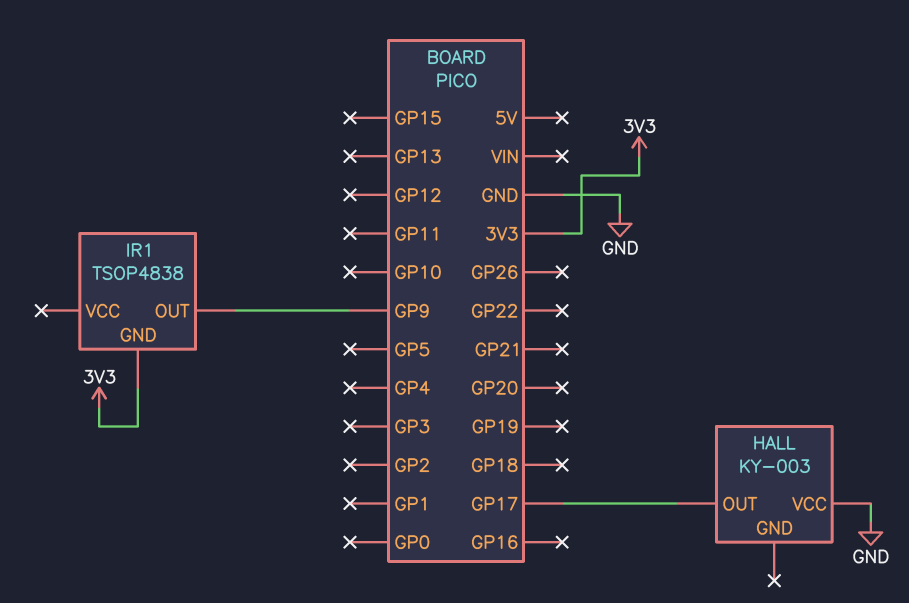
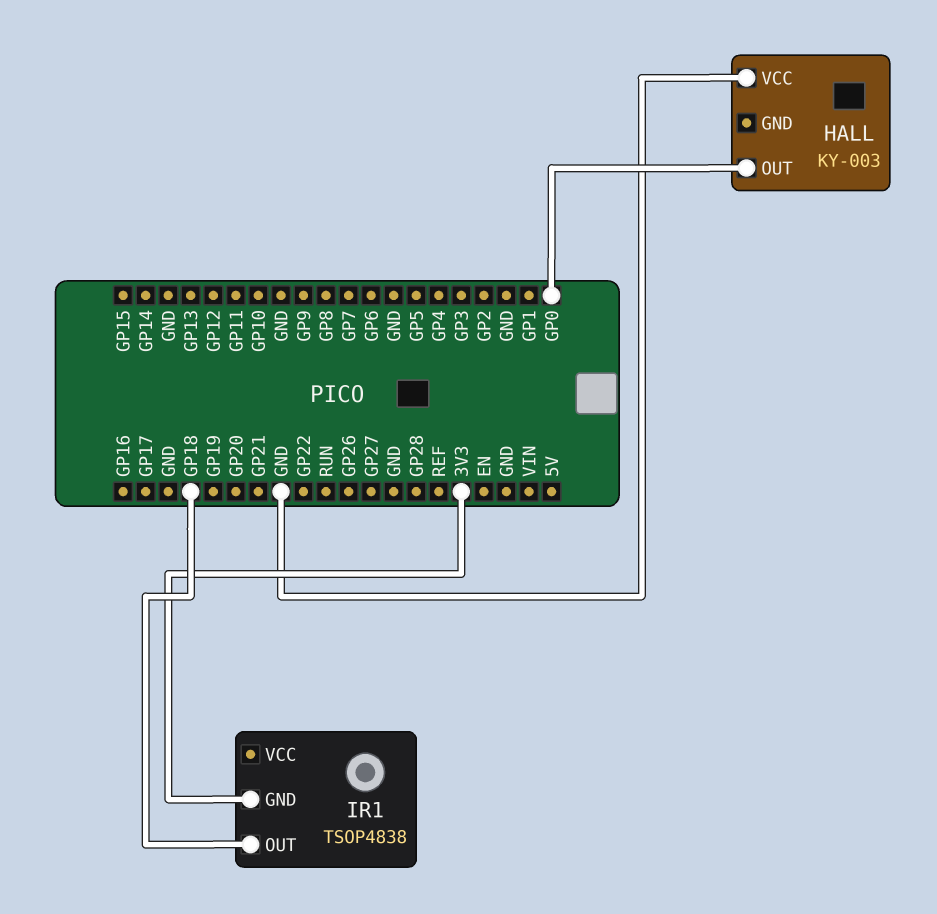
HALL pin OUT: GP17 -> GP0
IR1 pin OUT: GP9 -> GP18

